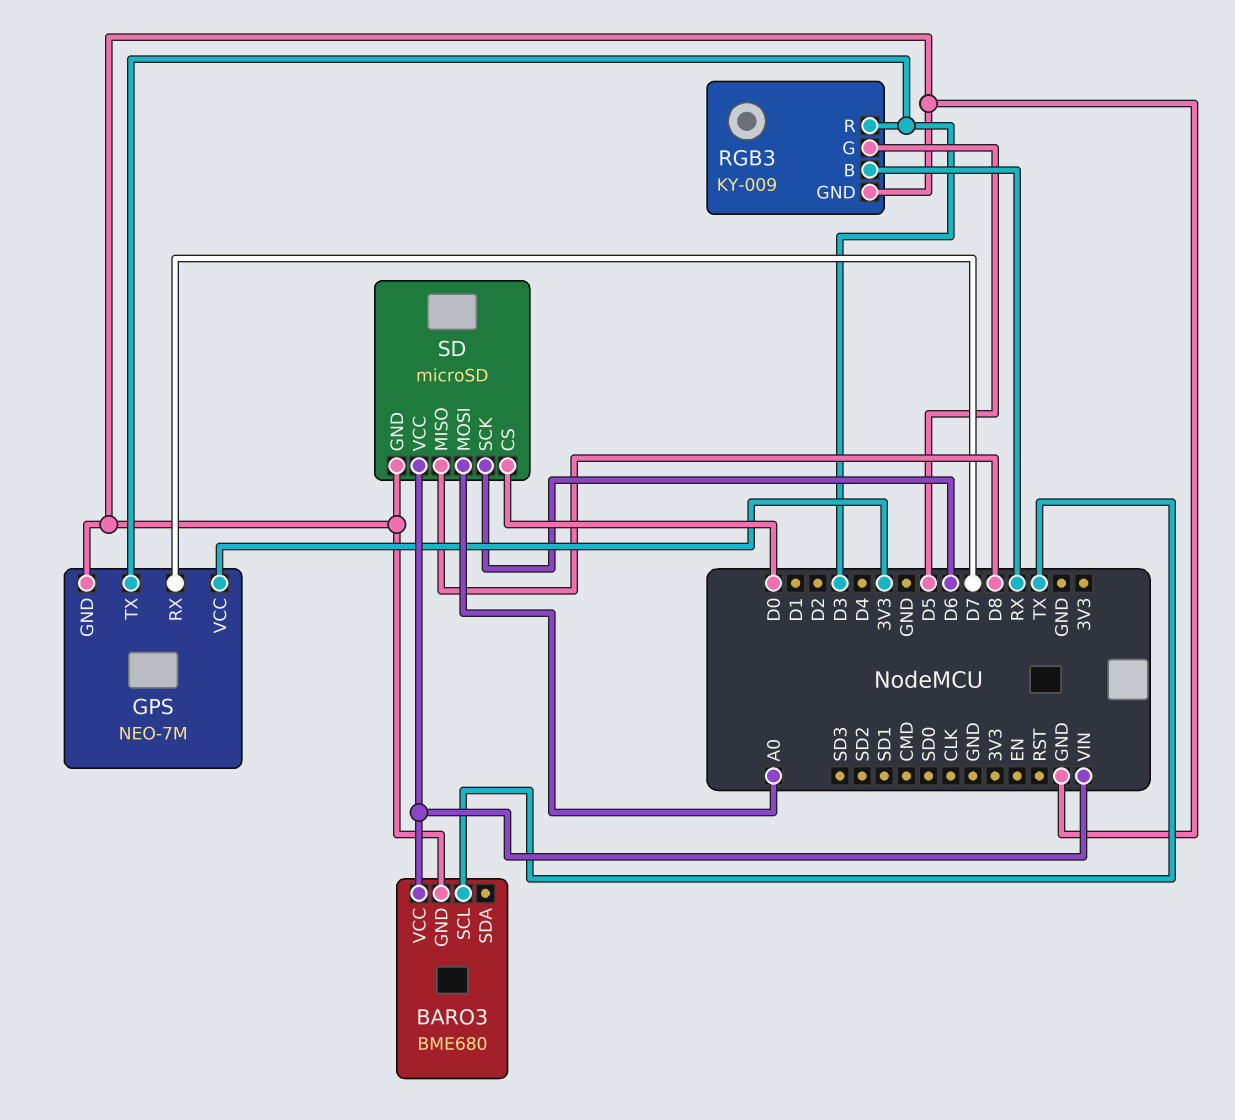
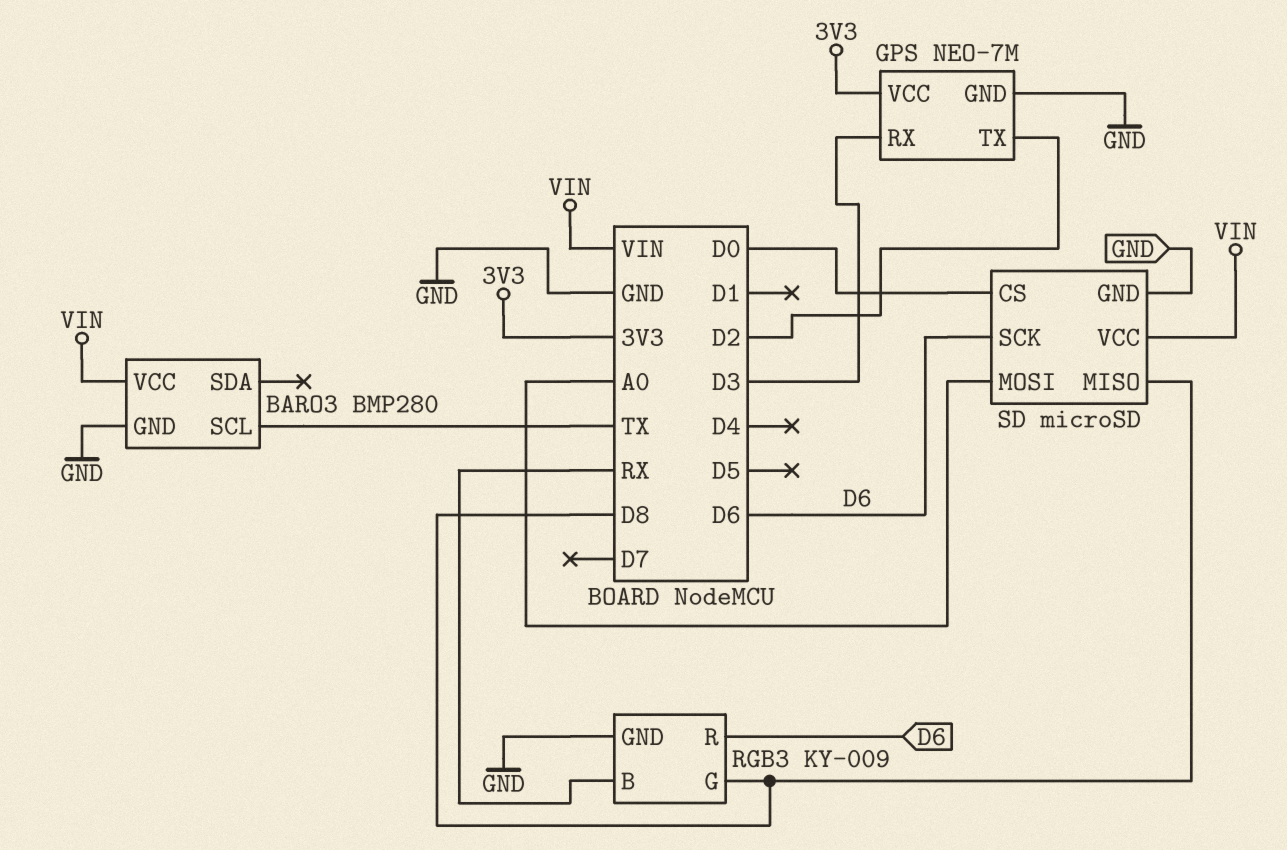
BARO3: BME680 -> BMP280
GPS pin RX: D7 -> D3
GPS pin TX: D3 -> D2
RGB3 pin G: D5 -> D8
RGB3 pin R: D3 -> D6

